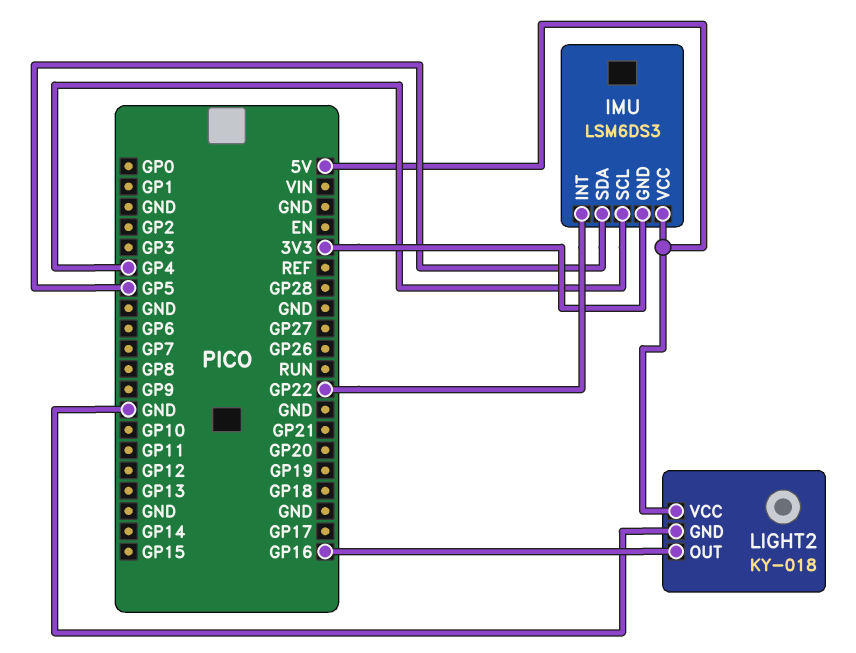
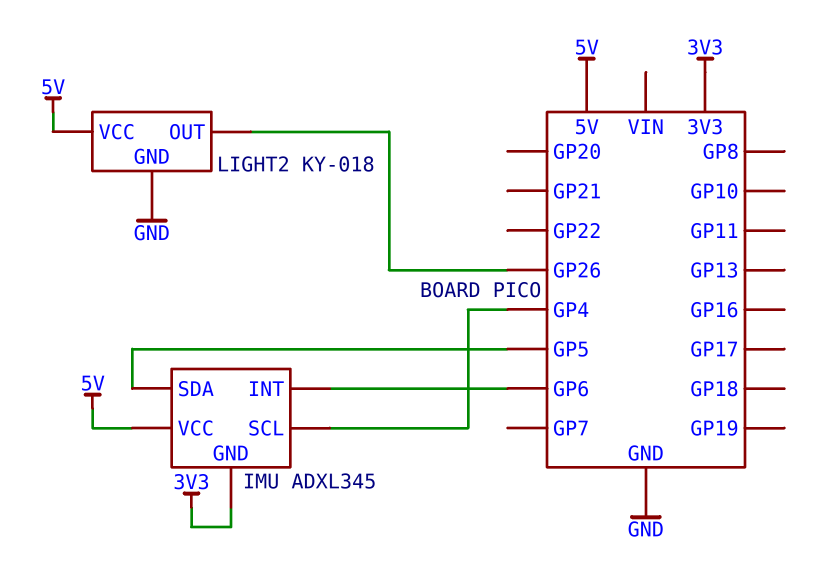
IMU: LSM6DS3 -> ADXL345
IMU pin INT: GP22 -> GP6
LIGHT2 pin OUT: GP16 -> GP26

